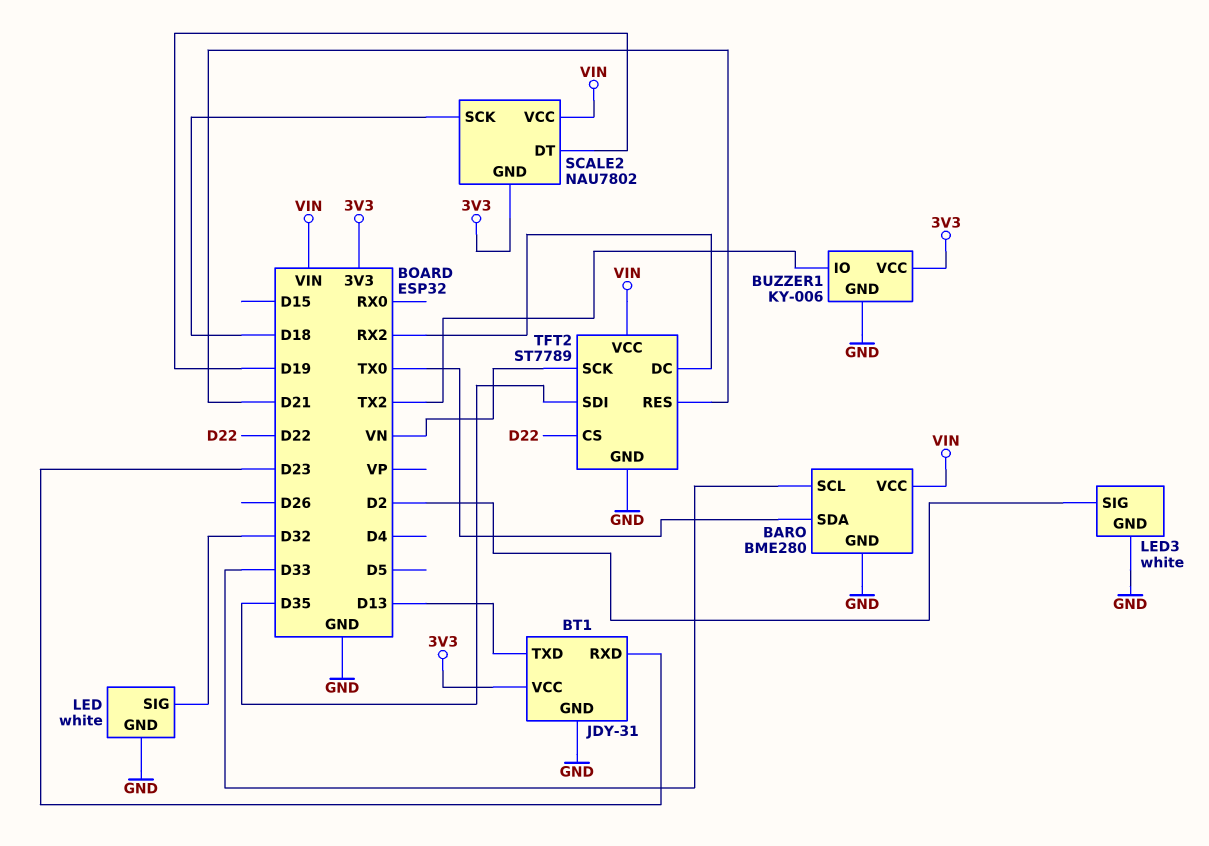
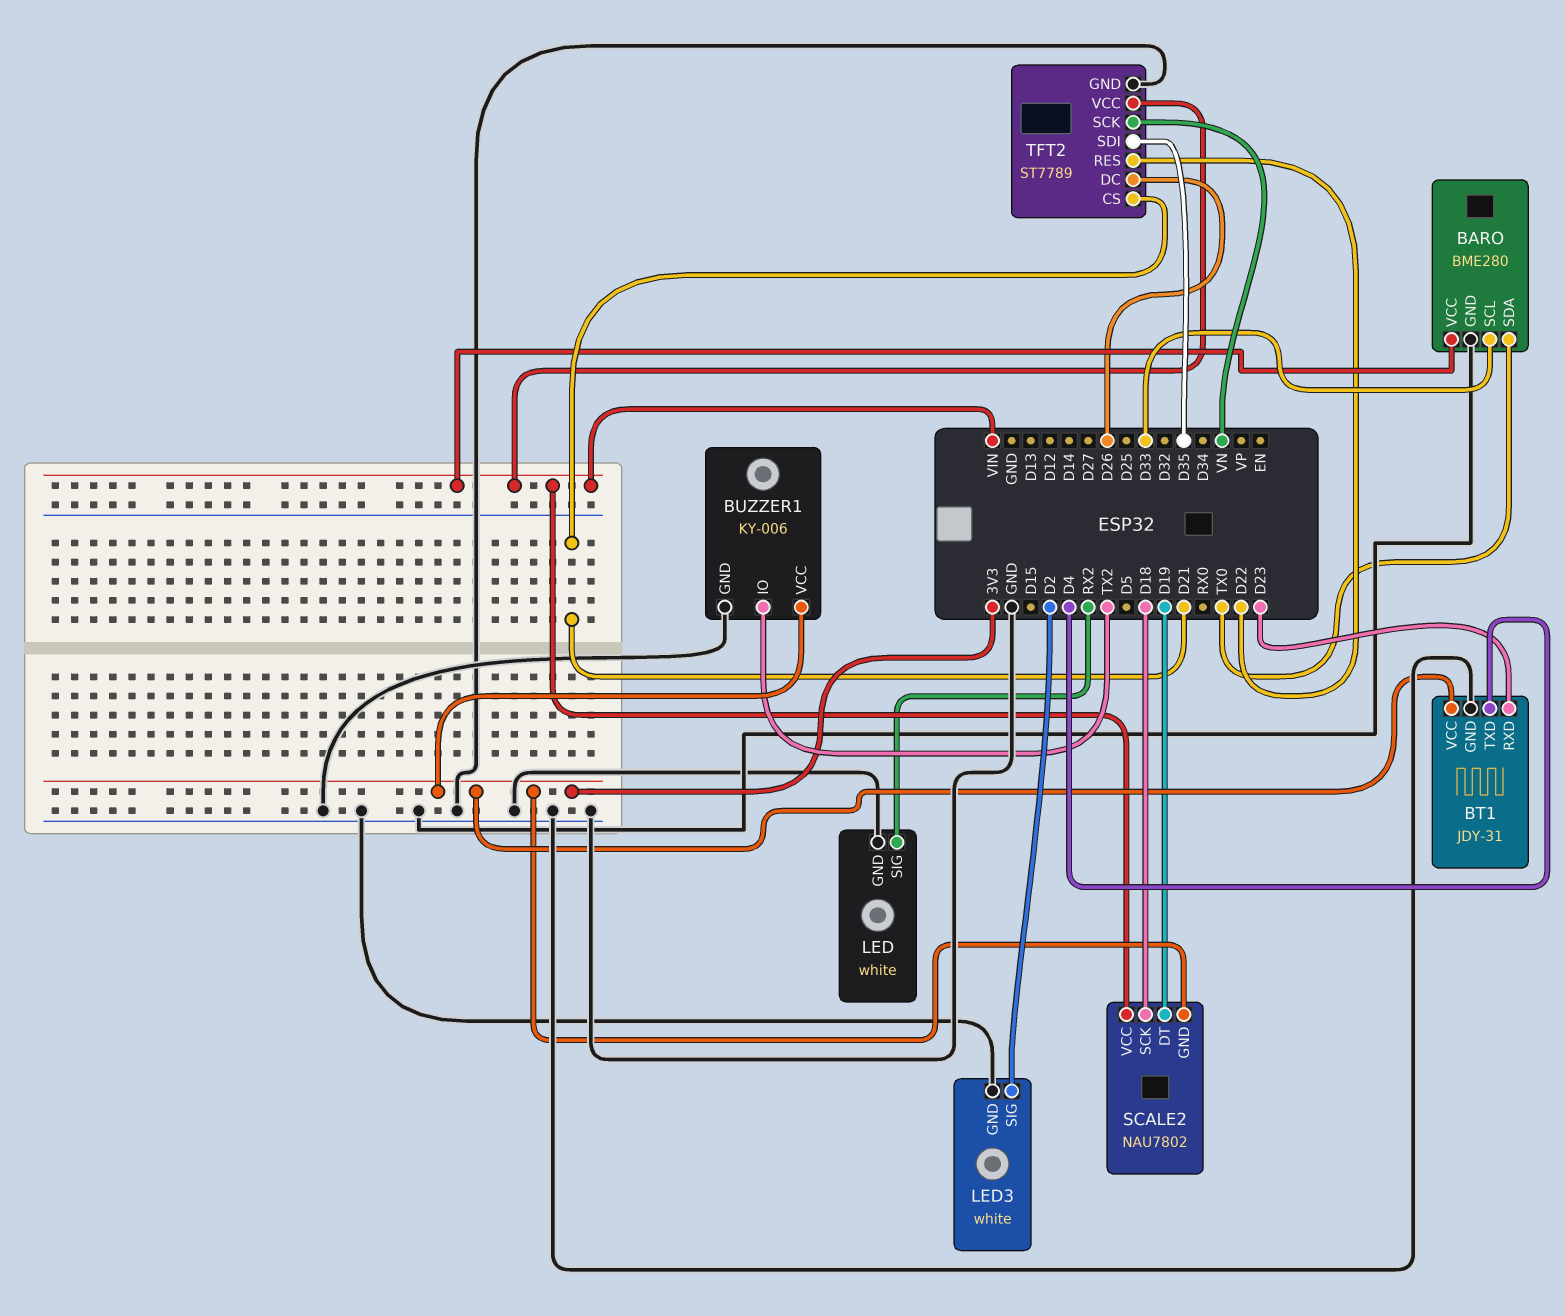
BT1 pin TXD: D13 -> D4
LED pin SIG: D32 -> RX2
TFT2 pin CS: D22 -> D21
TFT2 pin DC: RX2 -> D26
TFT2 pin RES: D21 -> D22

